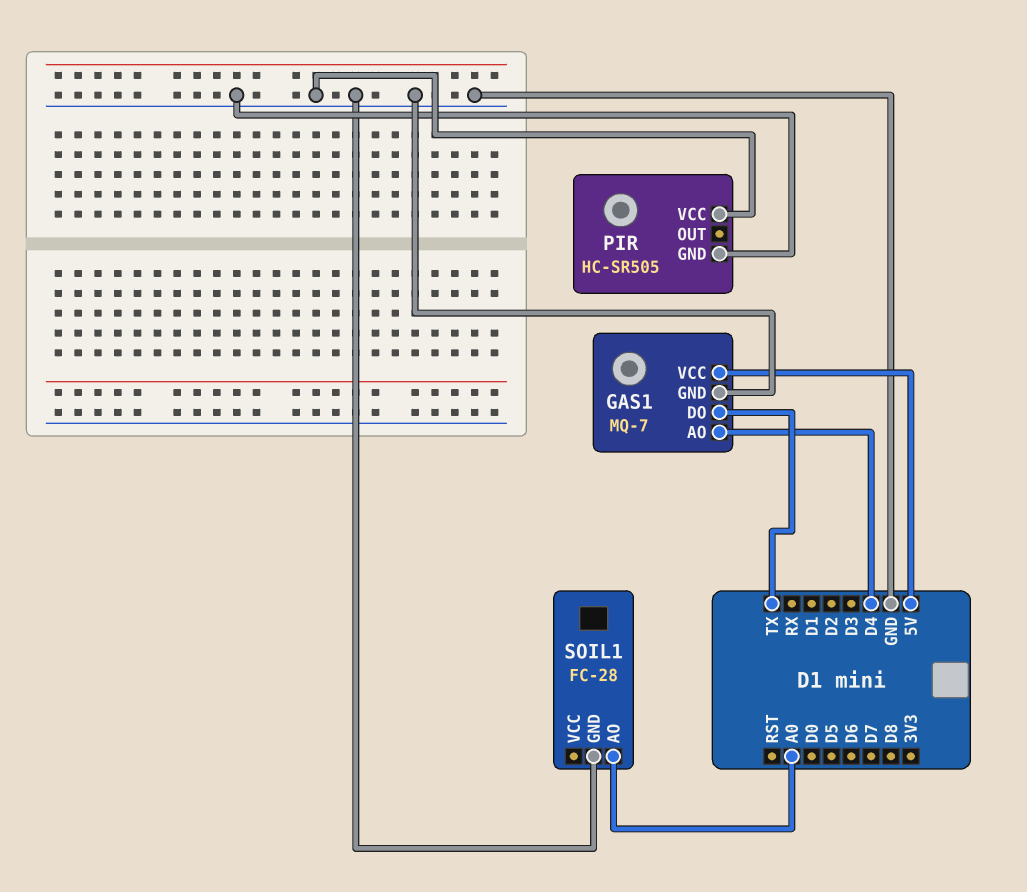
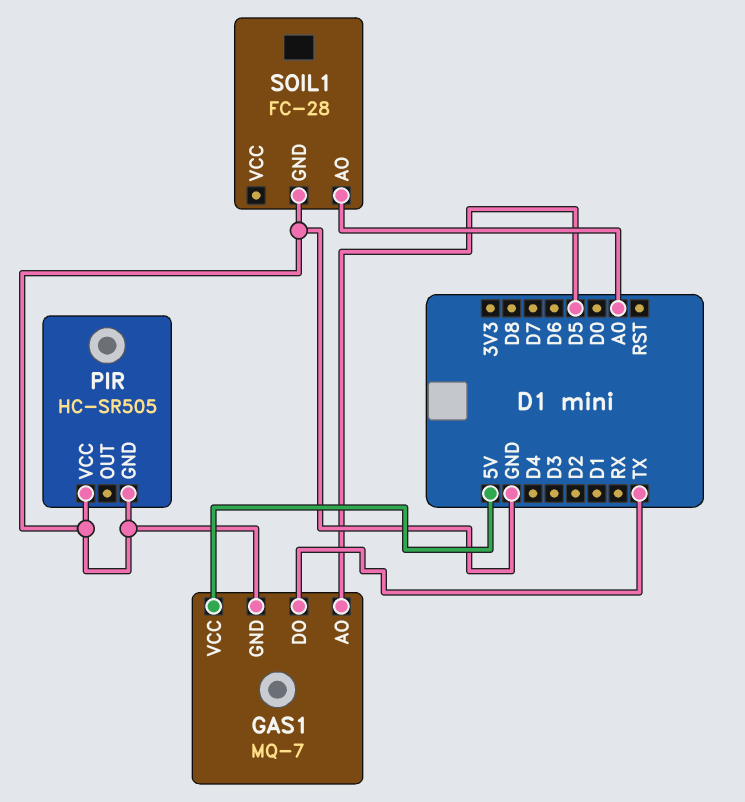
GAS1 pin AO: D4 -> D5

